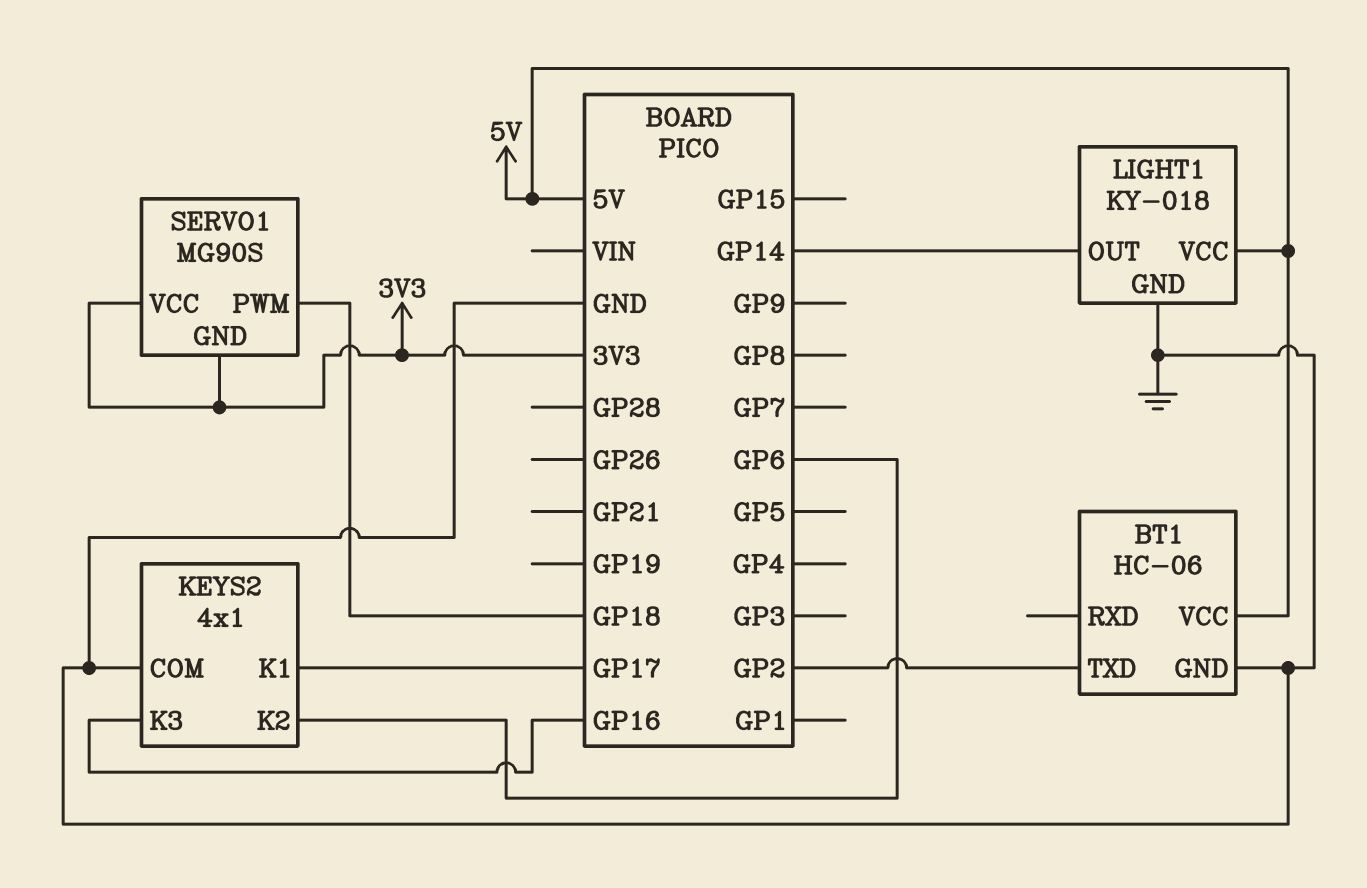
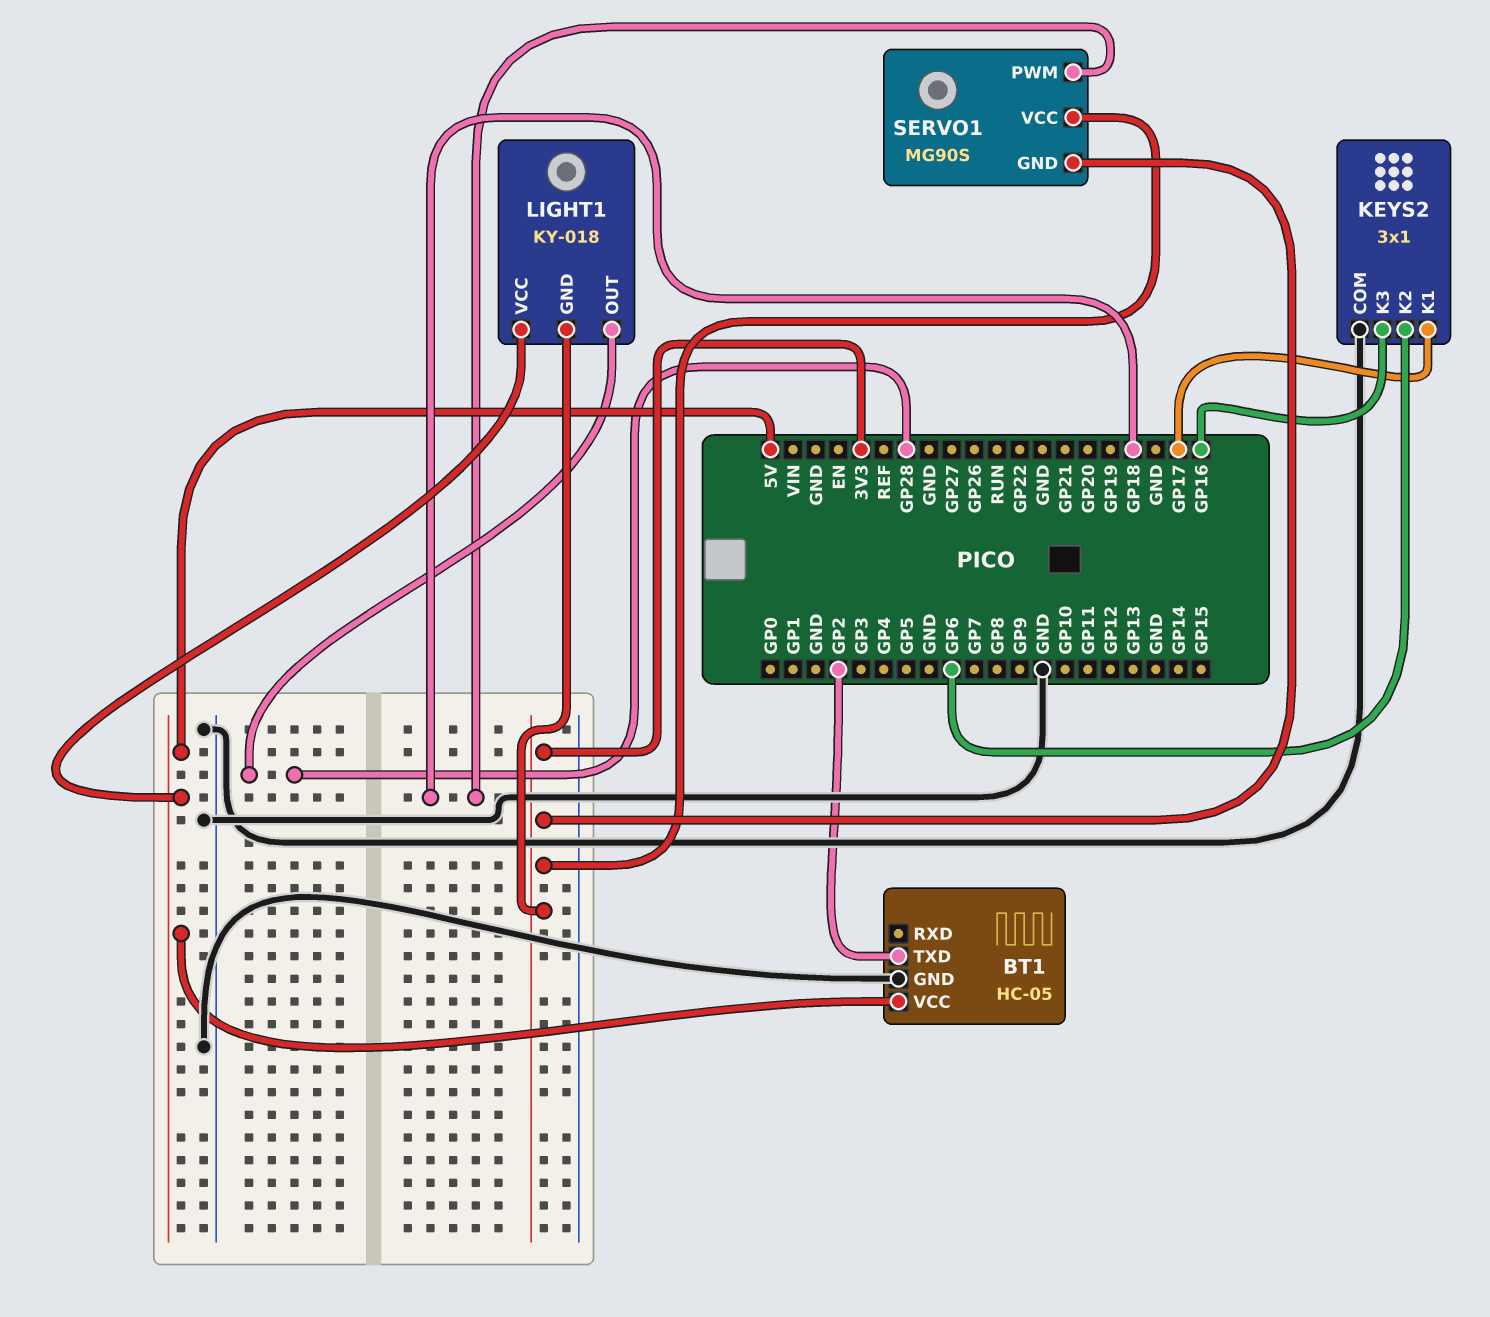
BT1: HC-06 -> HC-05
KEYS2: 4x1 -> 3x1
LIGHT1 pin GND: GND -> 3V3
LIGHT1 pin OUT: GP14 -> GP28

